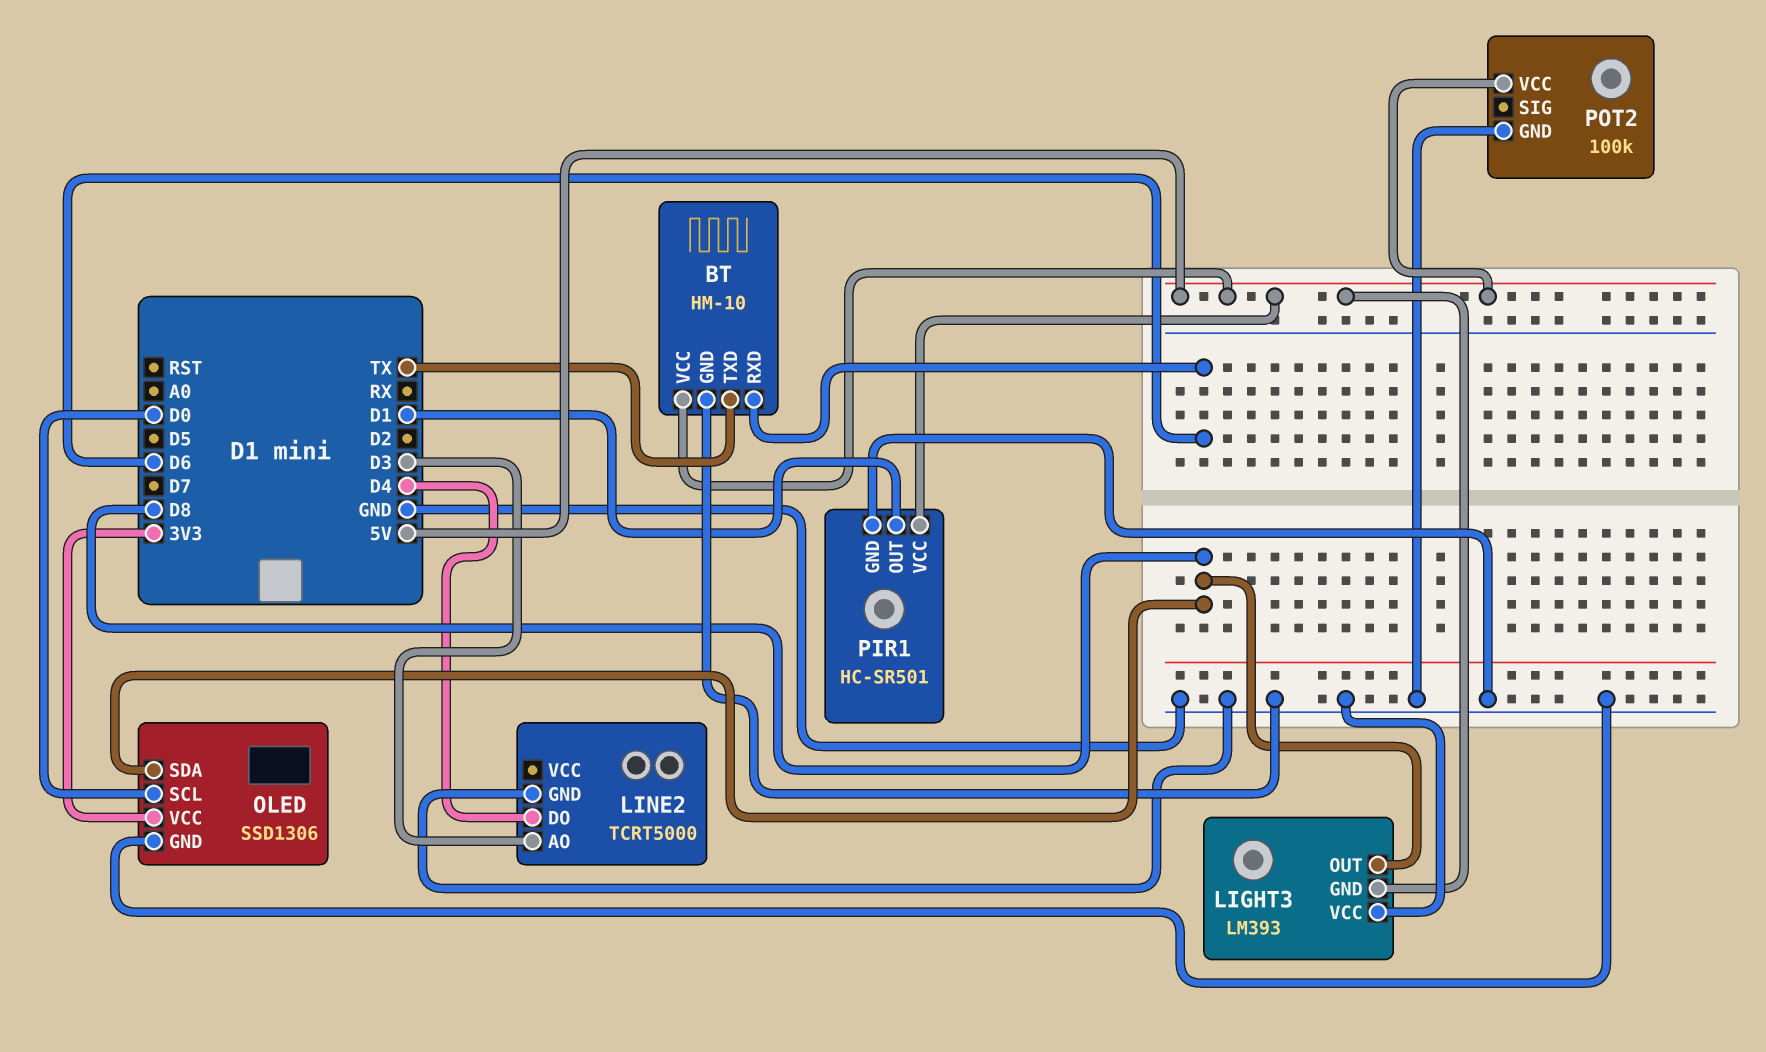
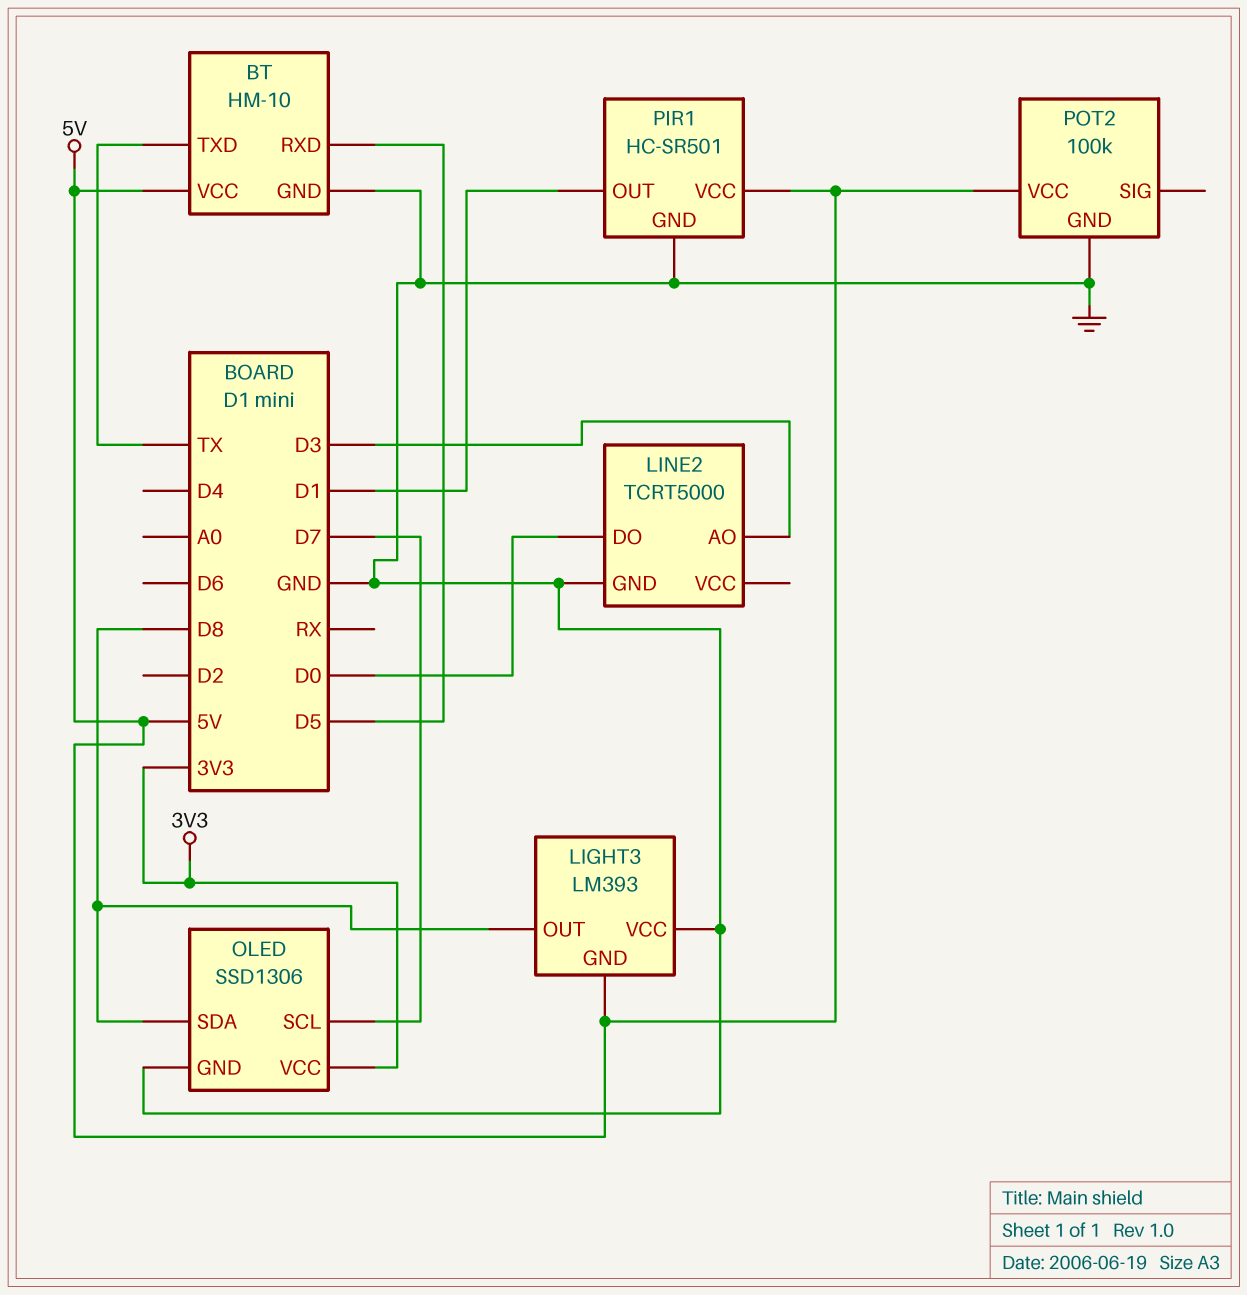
BT pin RXD: D6 -> D5
LINE2 pin DO: D4 -> D0
OLED pin SCL: D0 -> D7

